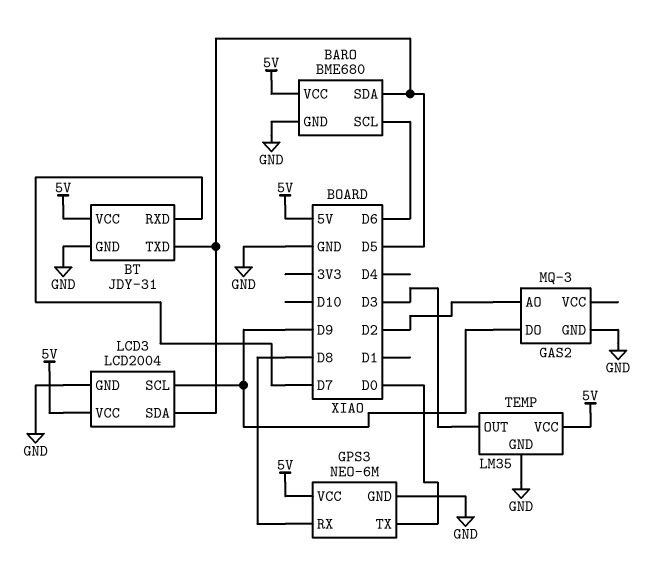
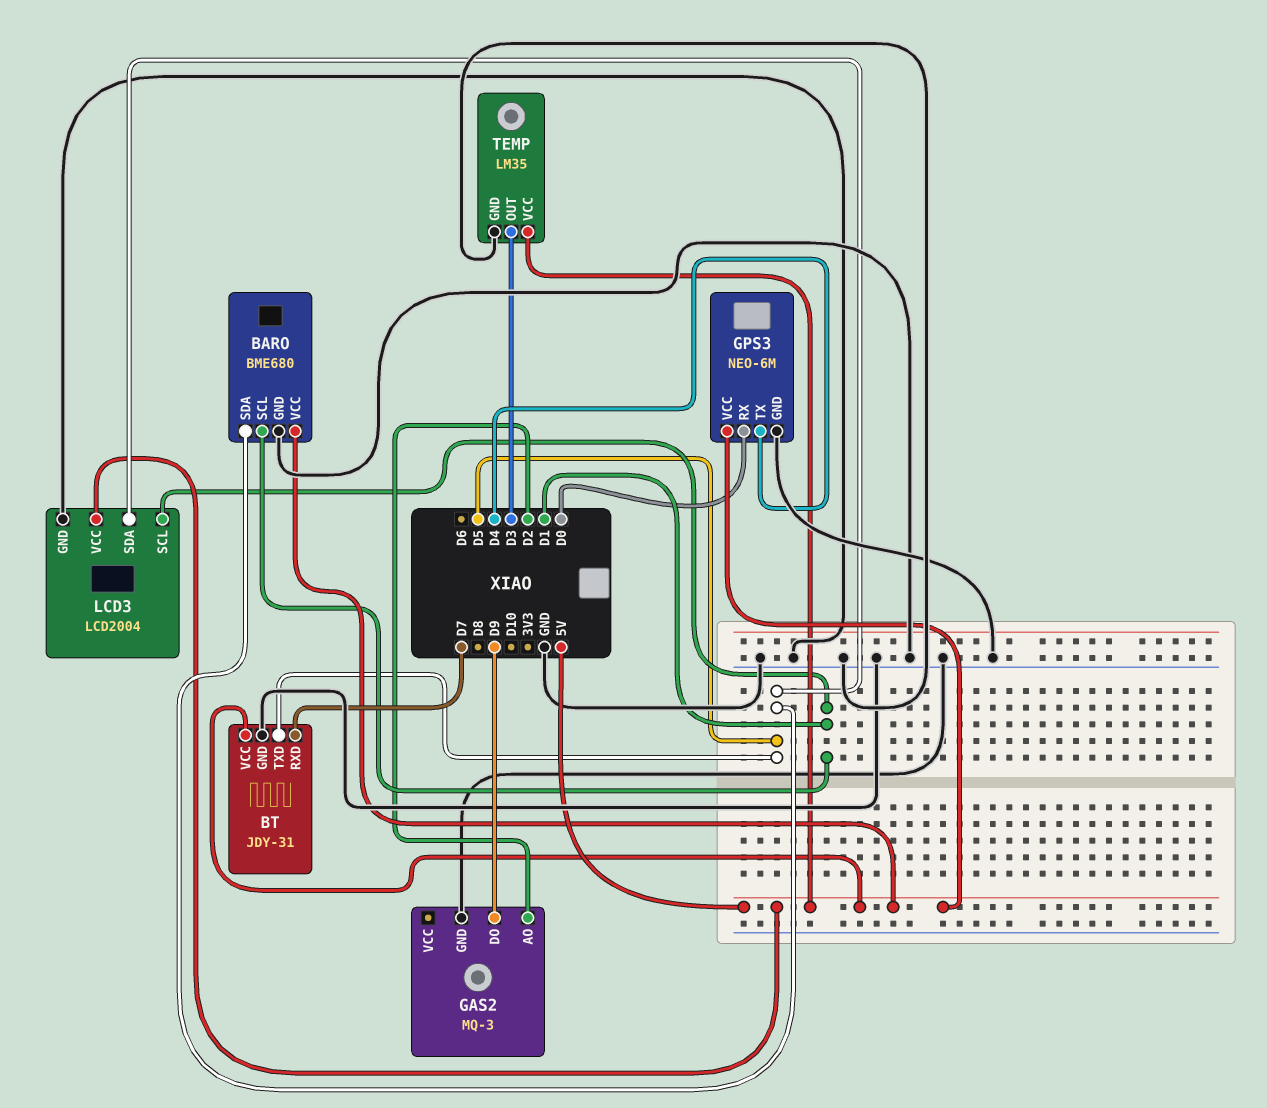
BARO pin SCL: D6 -> D1
GPS3 pin RX: D8 -> D0
GPS3 pin TX: D0 -> D4
LCD3 pin SCL: D9 -> D1

